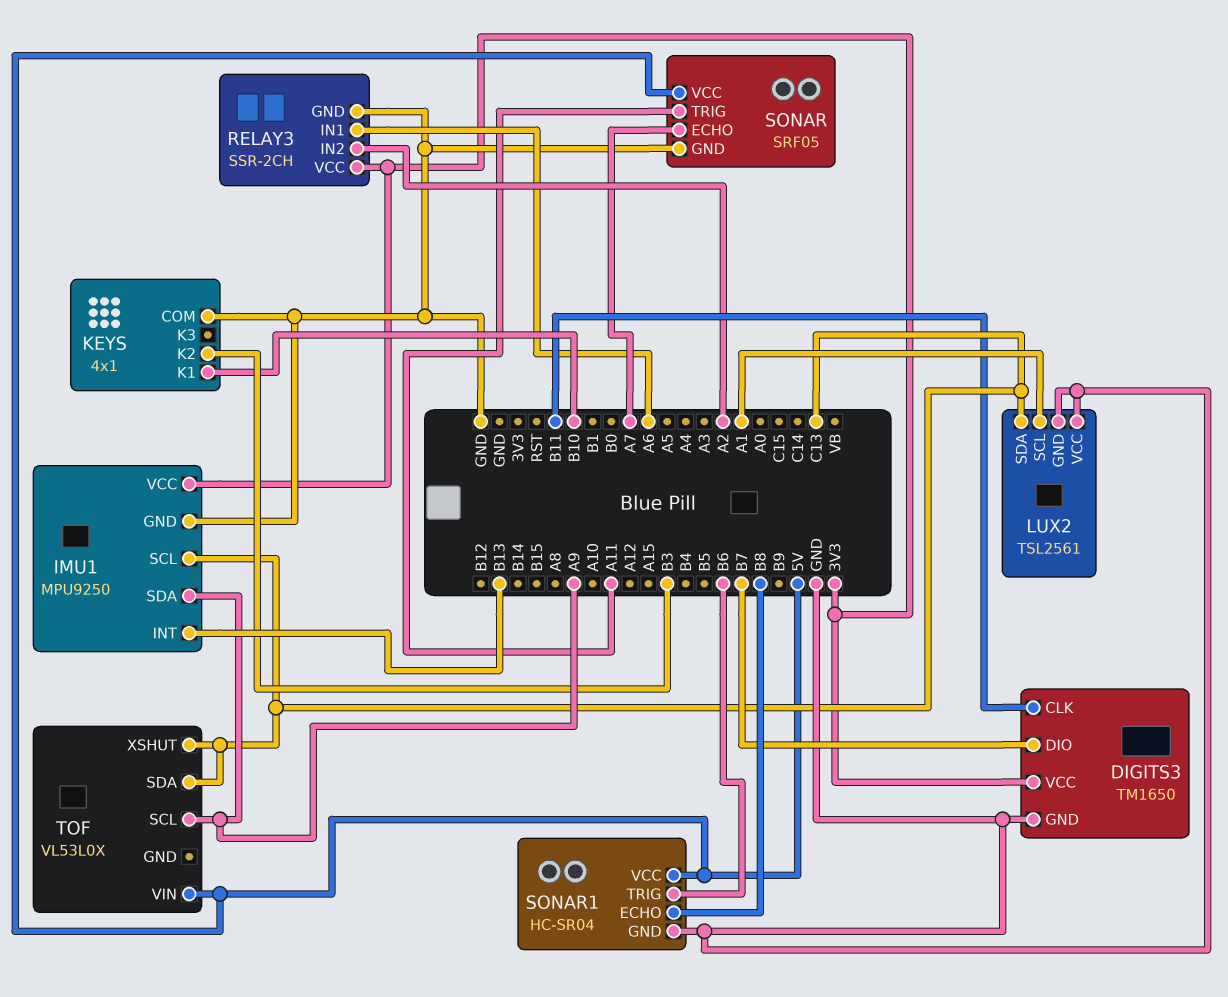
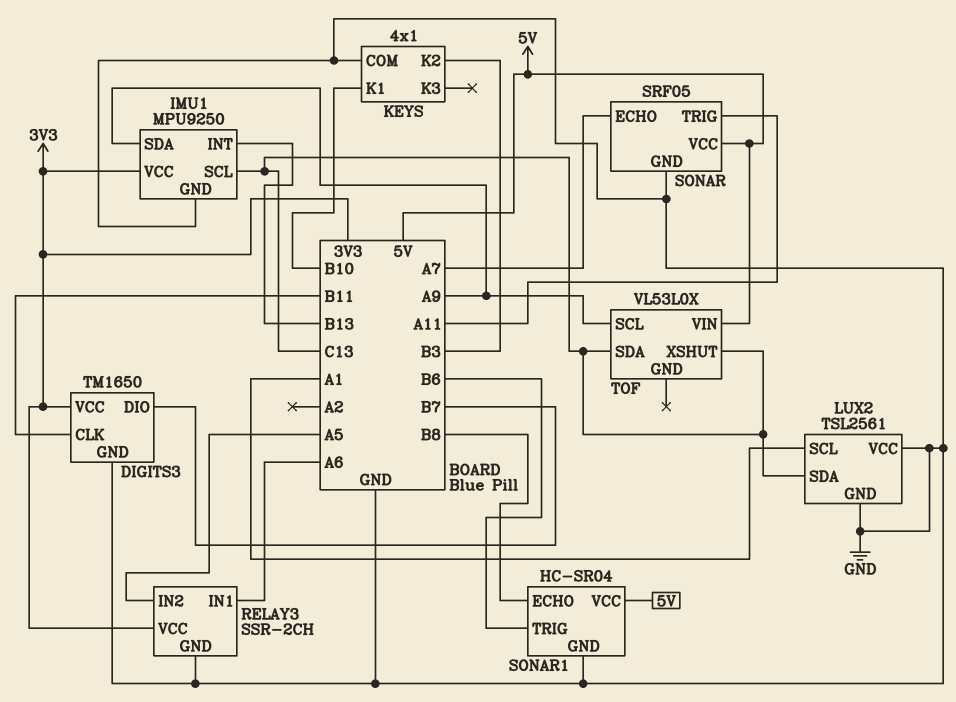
RELAY3 pin IN2: A2 -> A5

